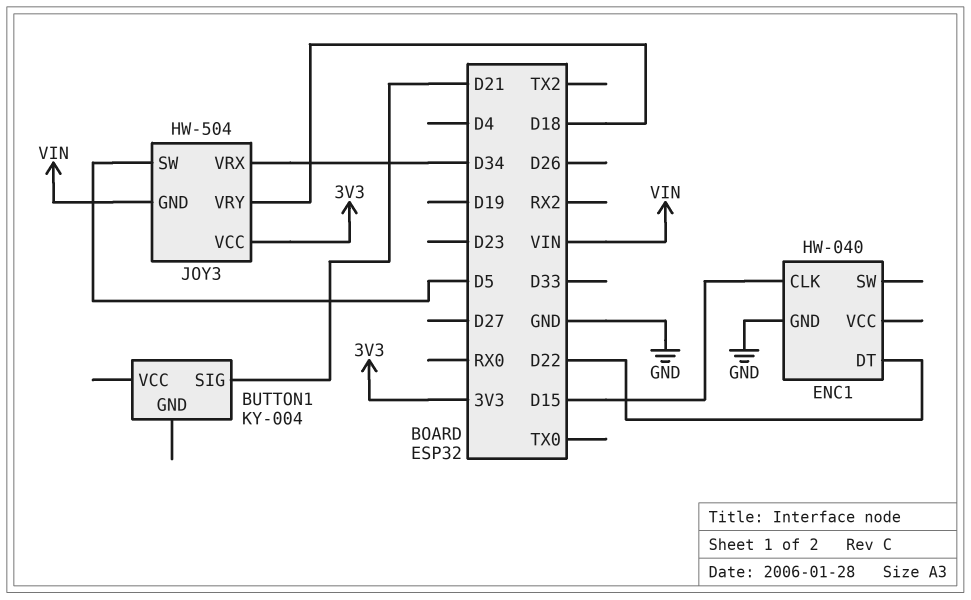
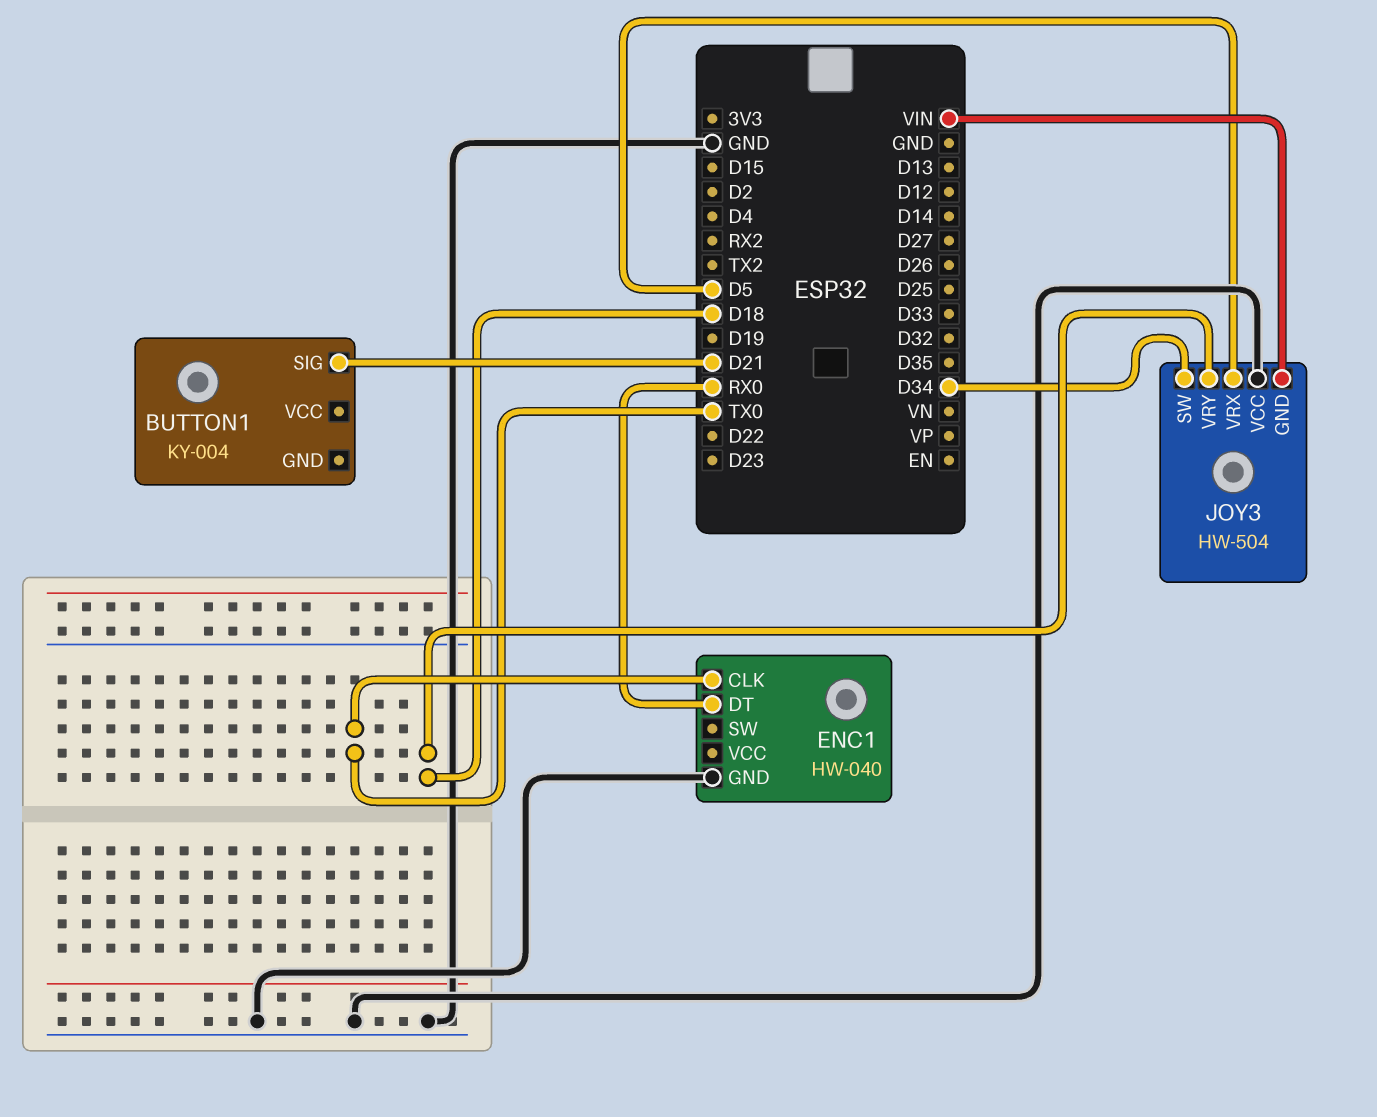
ENC1 pin CLK: D15 -> TX0
ENC1 pin DT: D22 -> RX0
JOY3 pin SW: D5 -> D34
JOY3 pin VCC: 3V3 -> GND
JOY3 pin VRX: D34 -> D5

